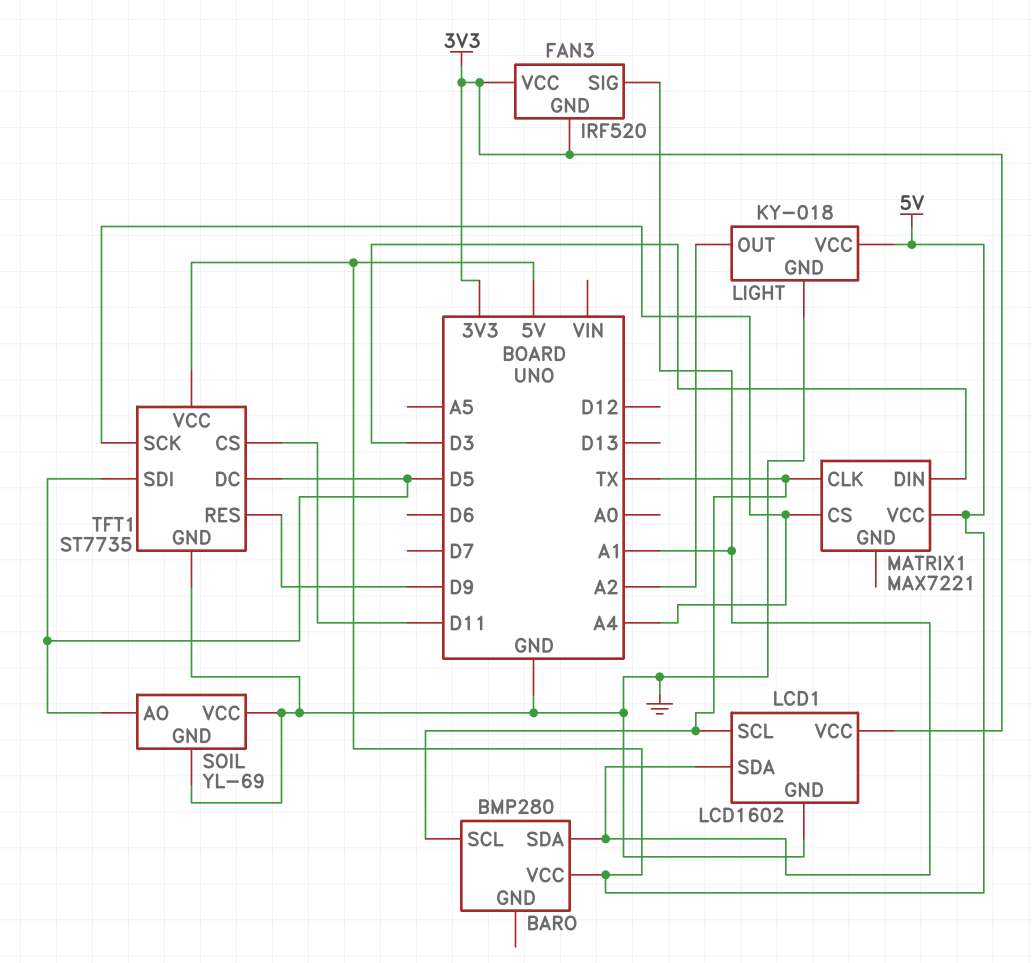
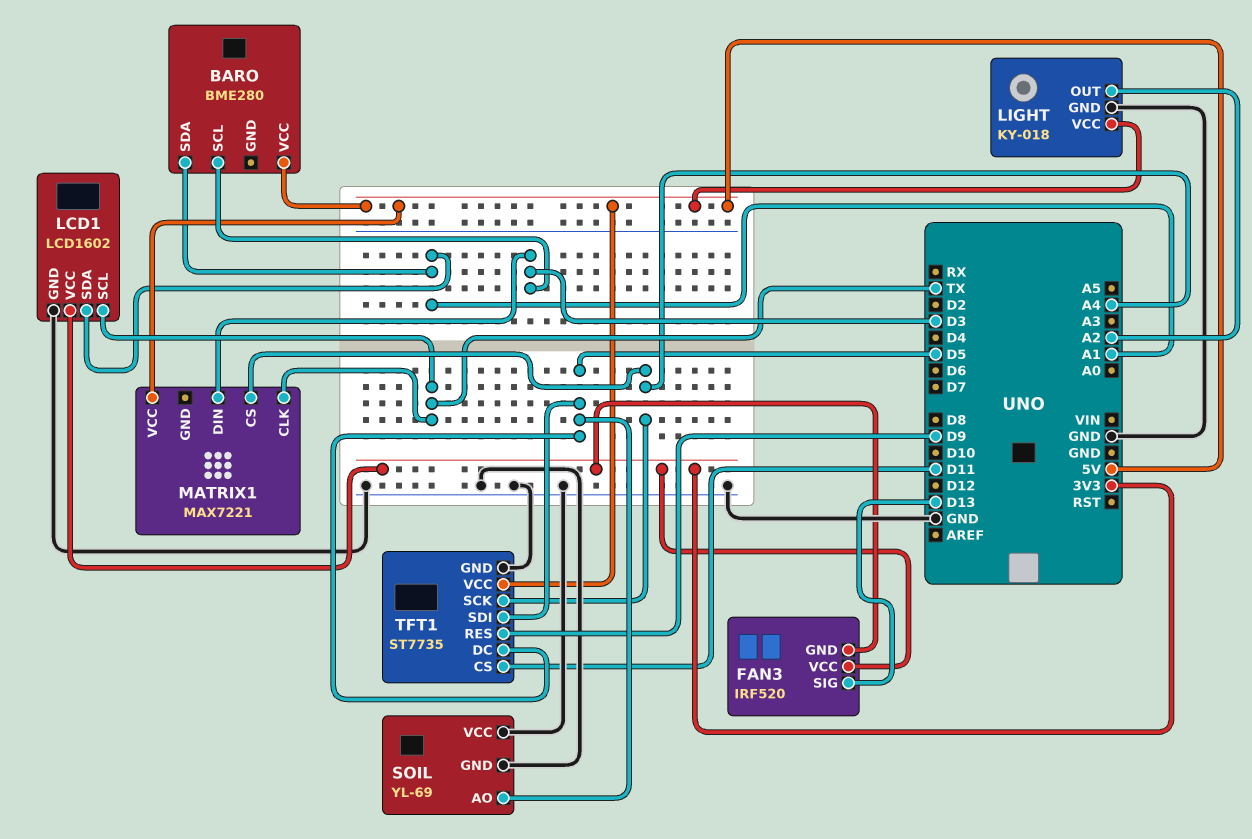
BARO: BMP280 -> BME280
BARO pin SCL: TX -> D3
FAN3 pin SIG: A1 -> D13

